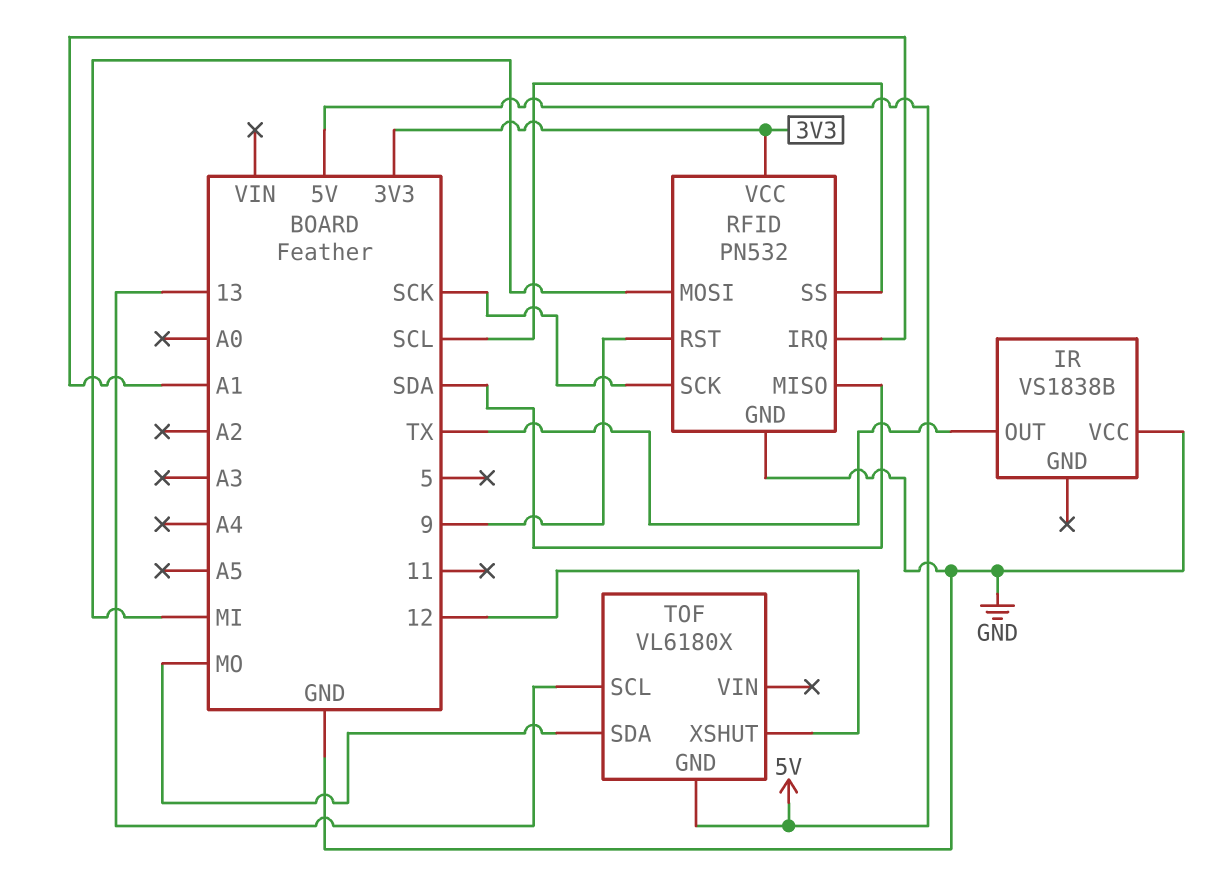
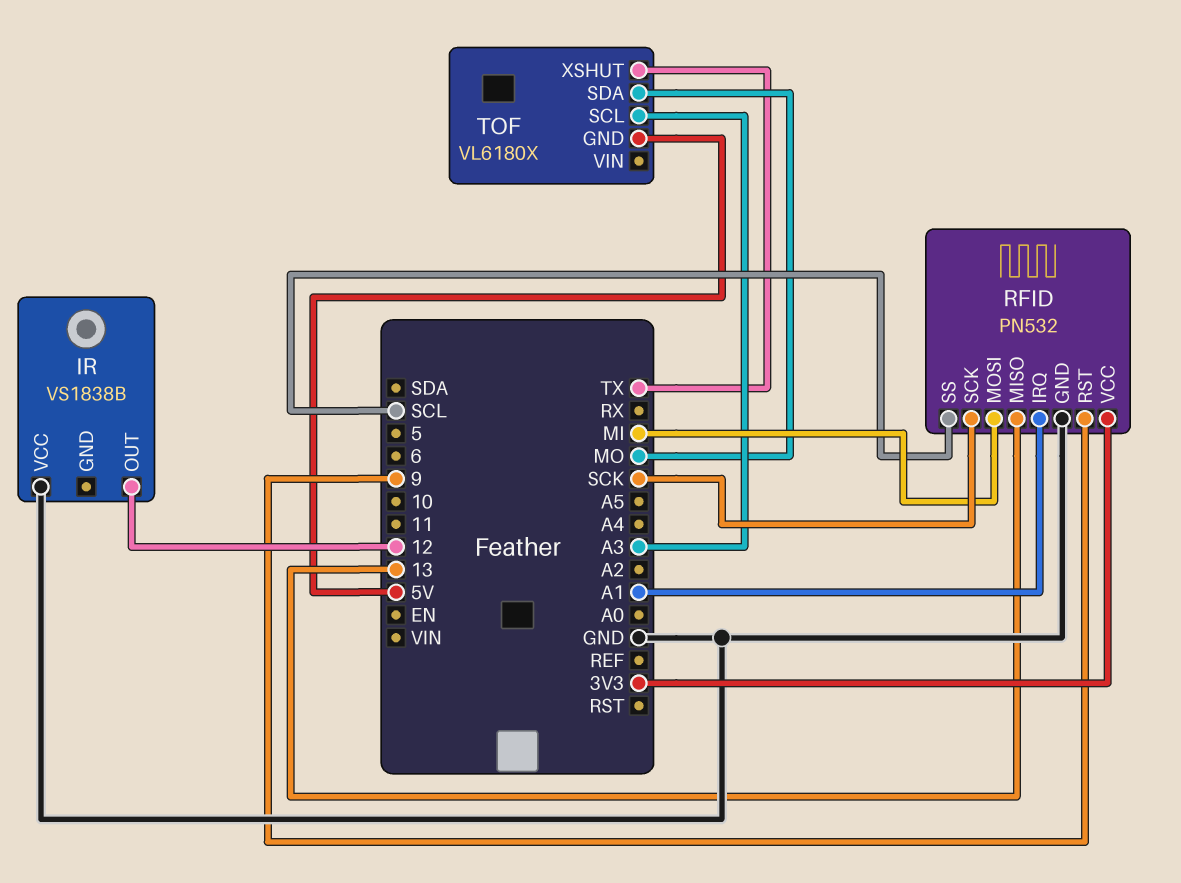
IR pin OUT: TX -> 12
RFID pin MISO: SDA -> 13
TOF pin SCL: 13 -> A3
TOF pin XSHUT: 12 -> TX

